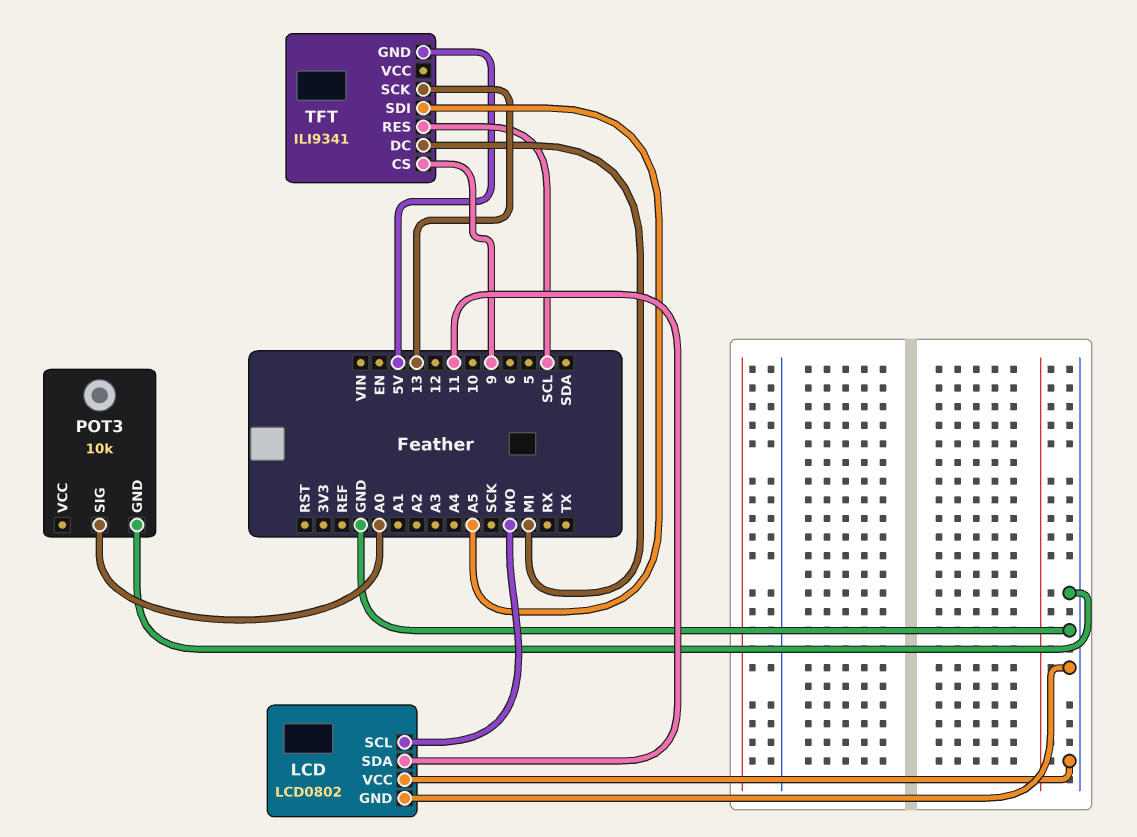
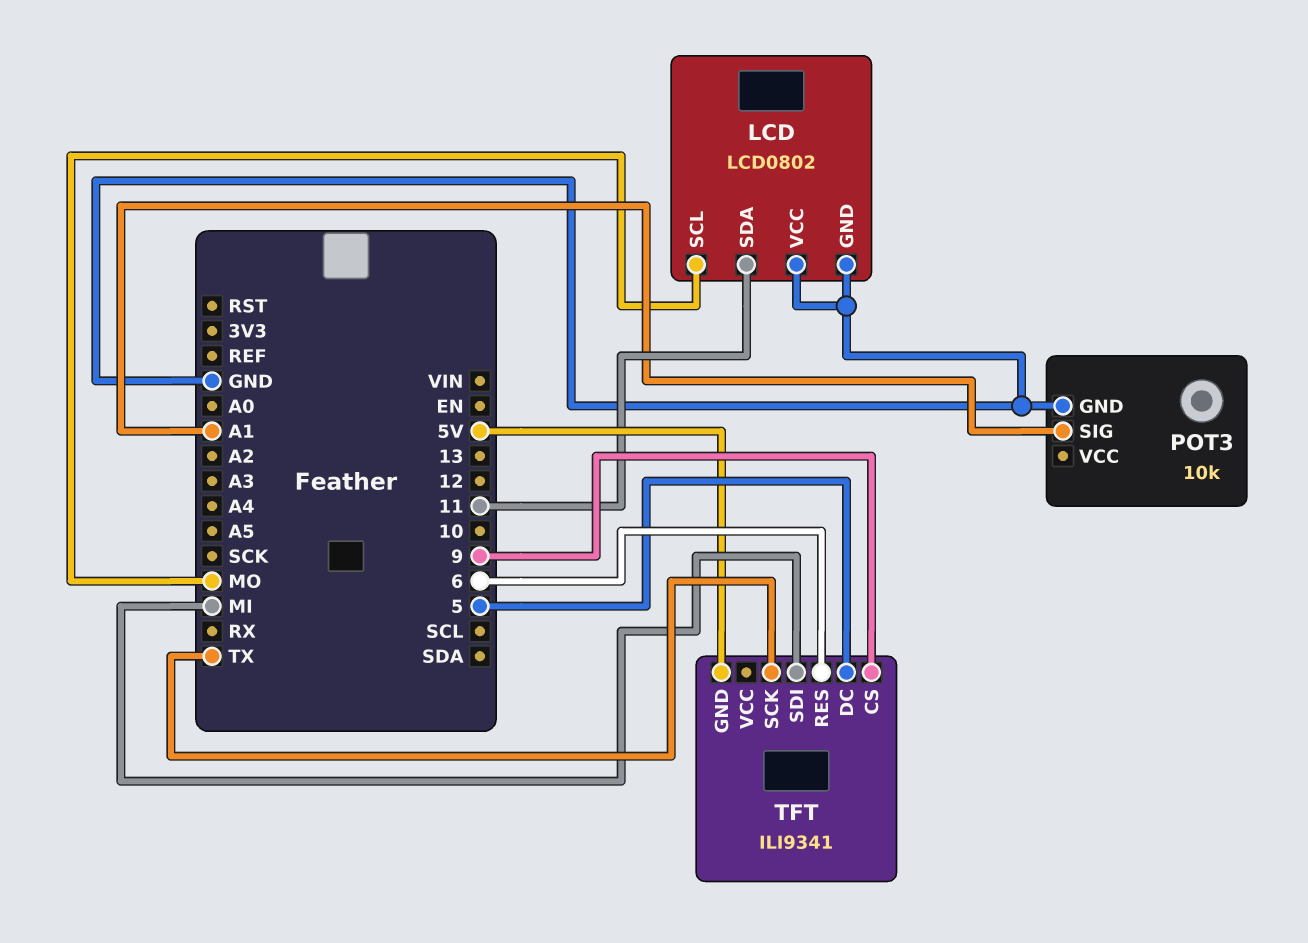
POT3 pin SIG: A0 -> A1
TFT pin DC: MI -> 5
TFT pin RES: SCL -> 6
TFT pin SCK: 13 -> TX
TFT pin SDI: A5 -> MI

